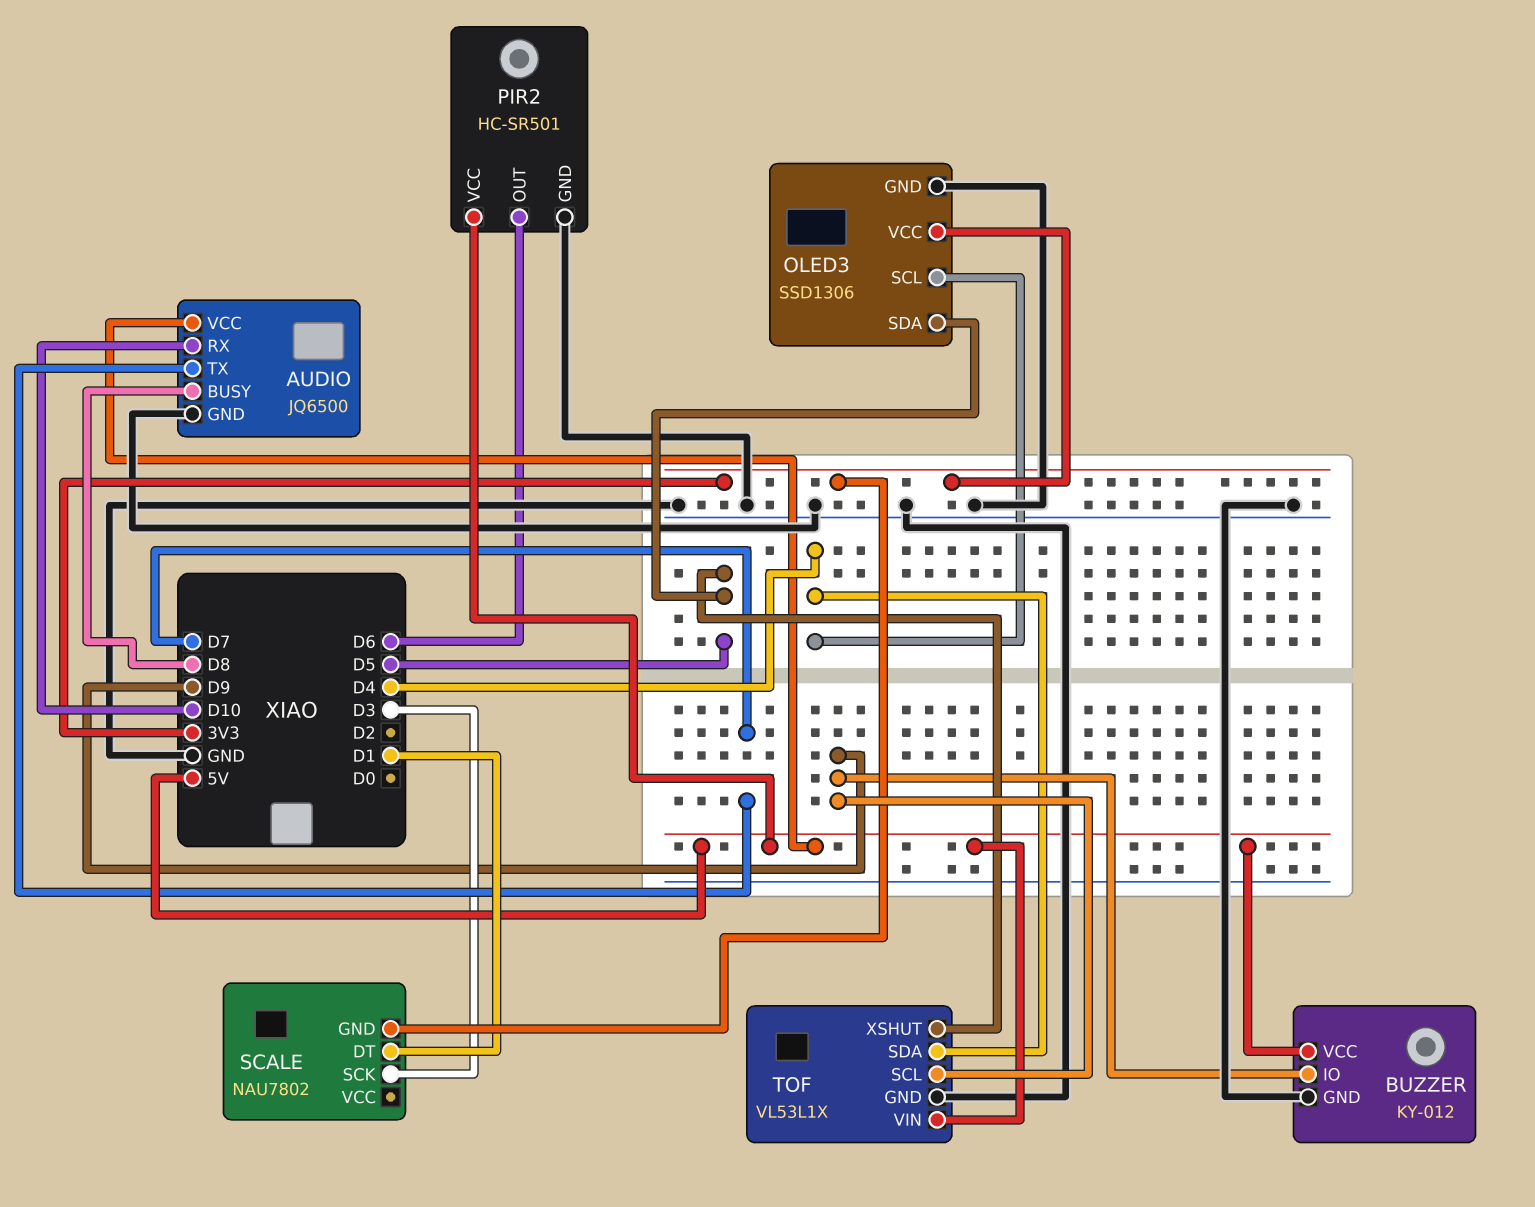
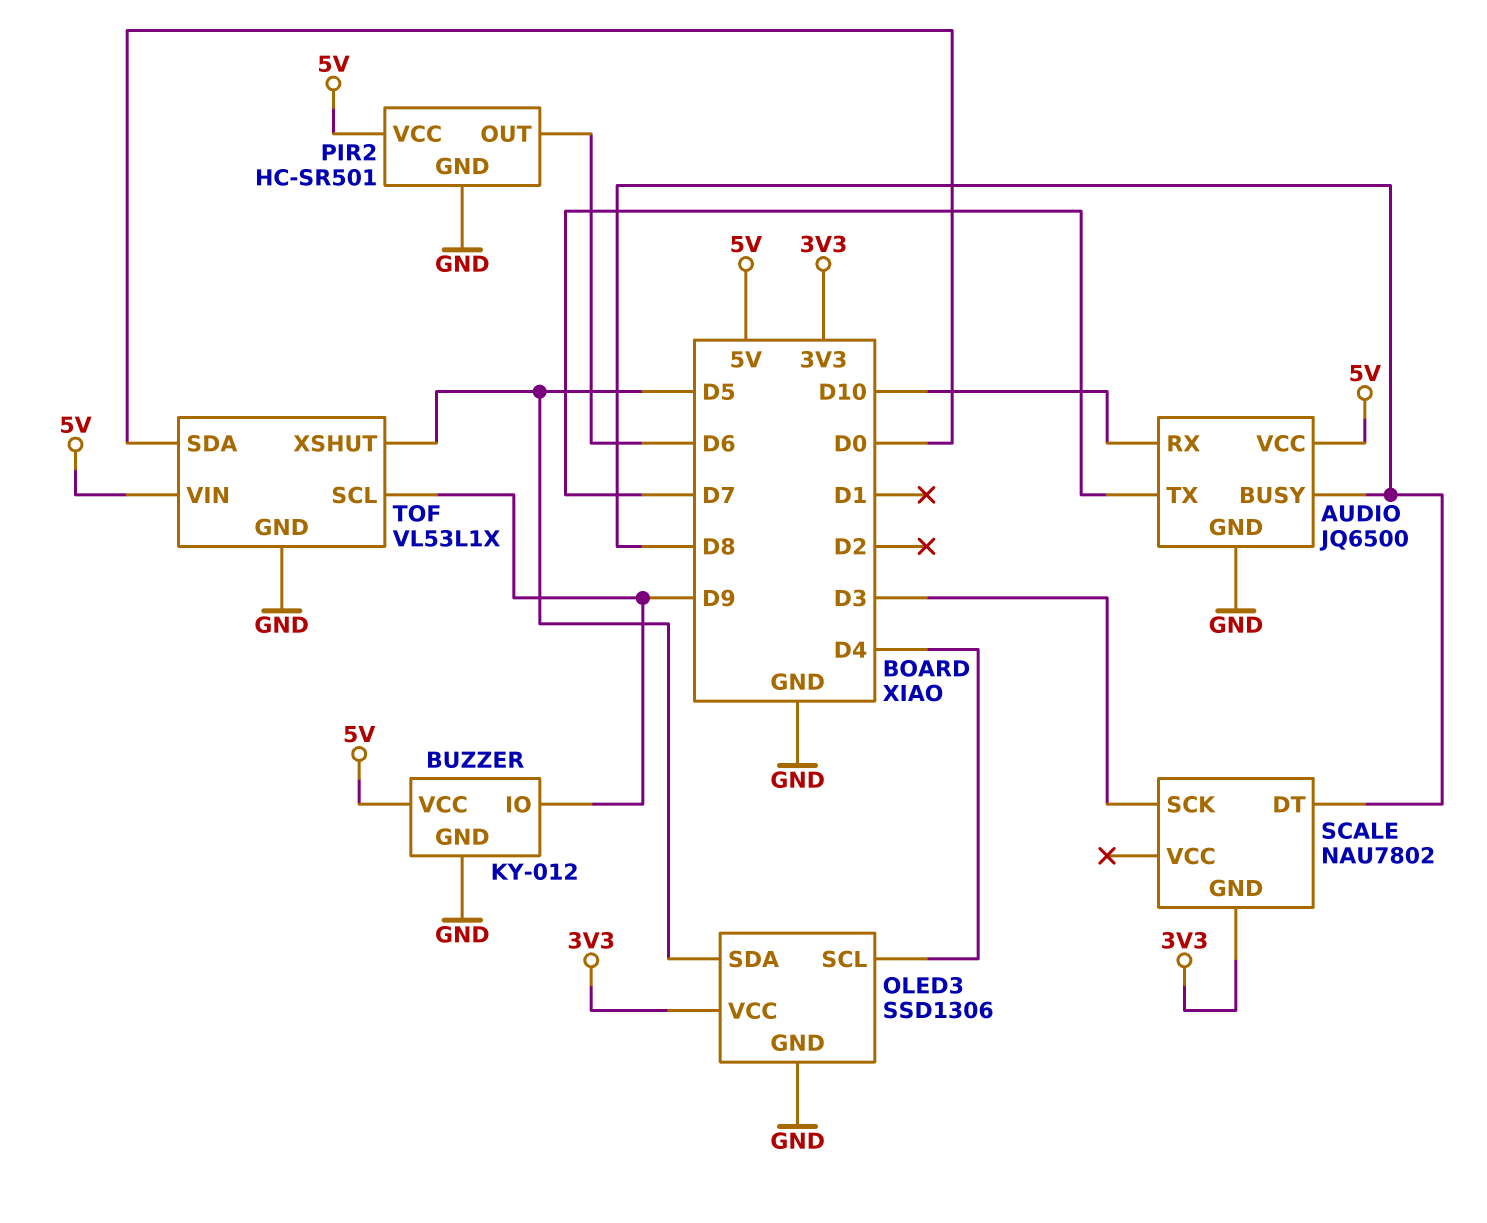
SCALE pin DT: D1 -> D8
TOF pin SDA: D4 -> D0

